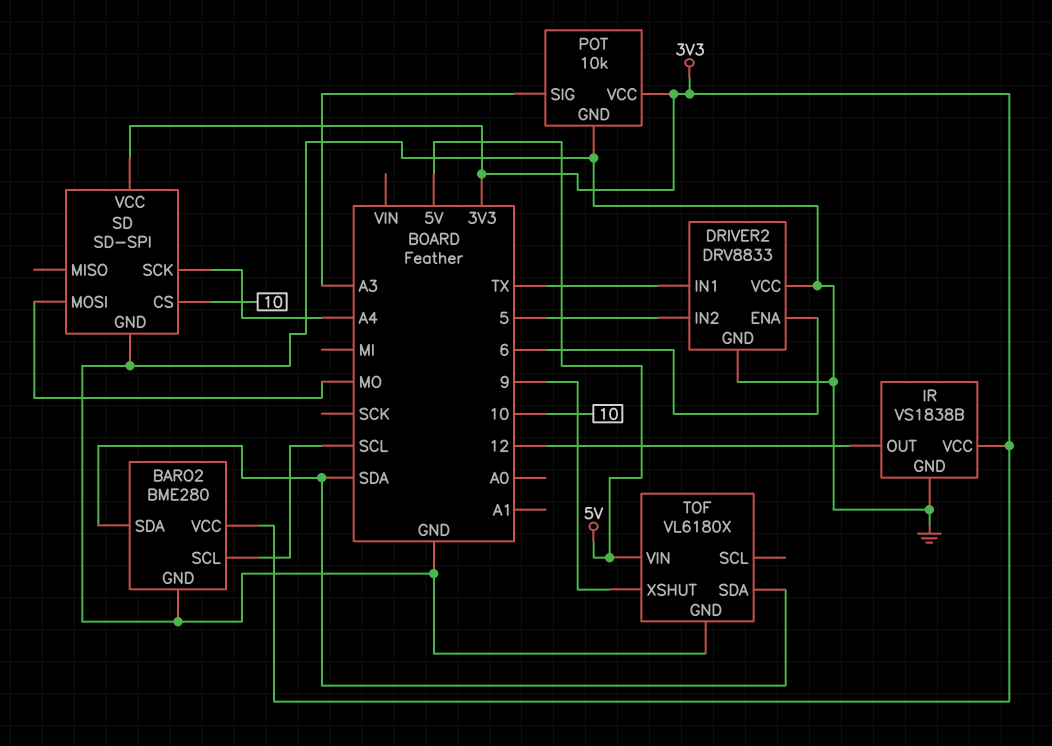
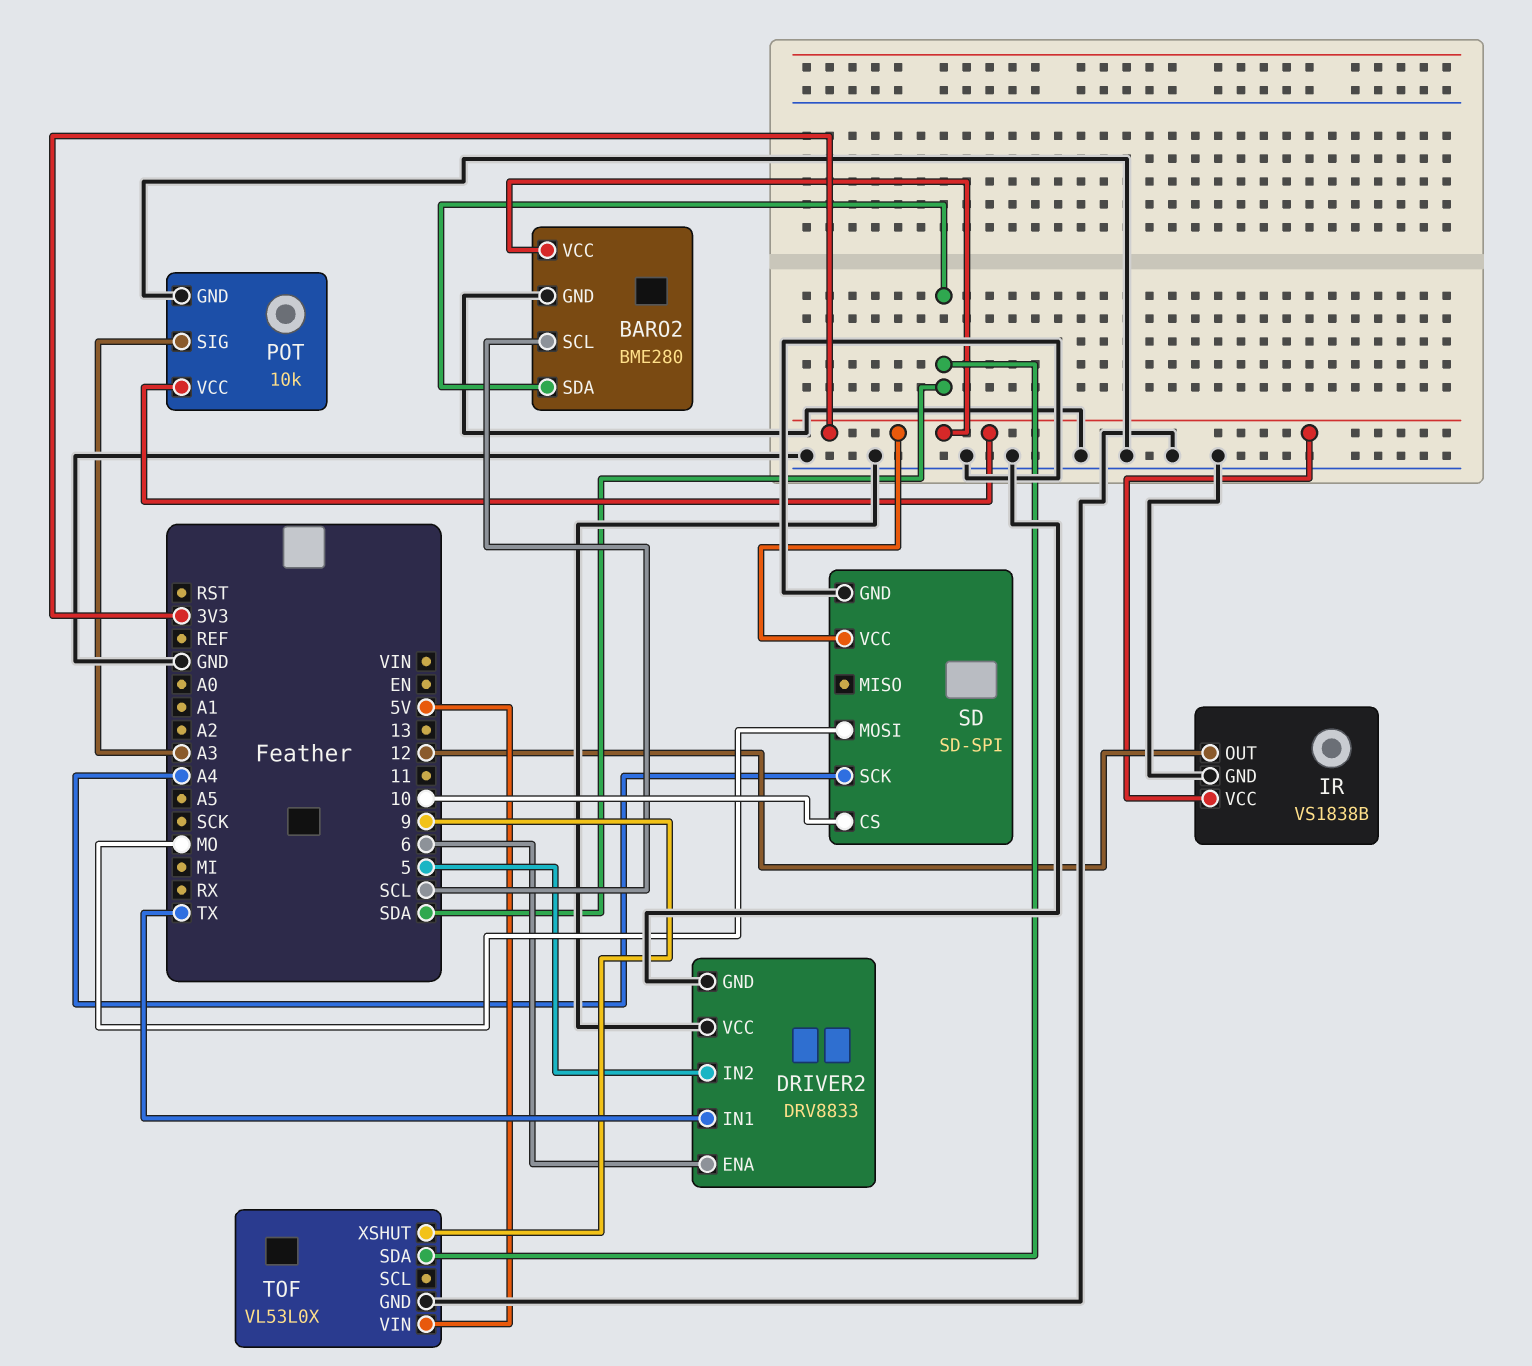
TOF: VL6180X -> VL53L0X

